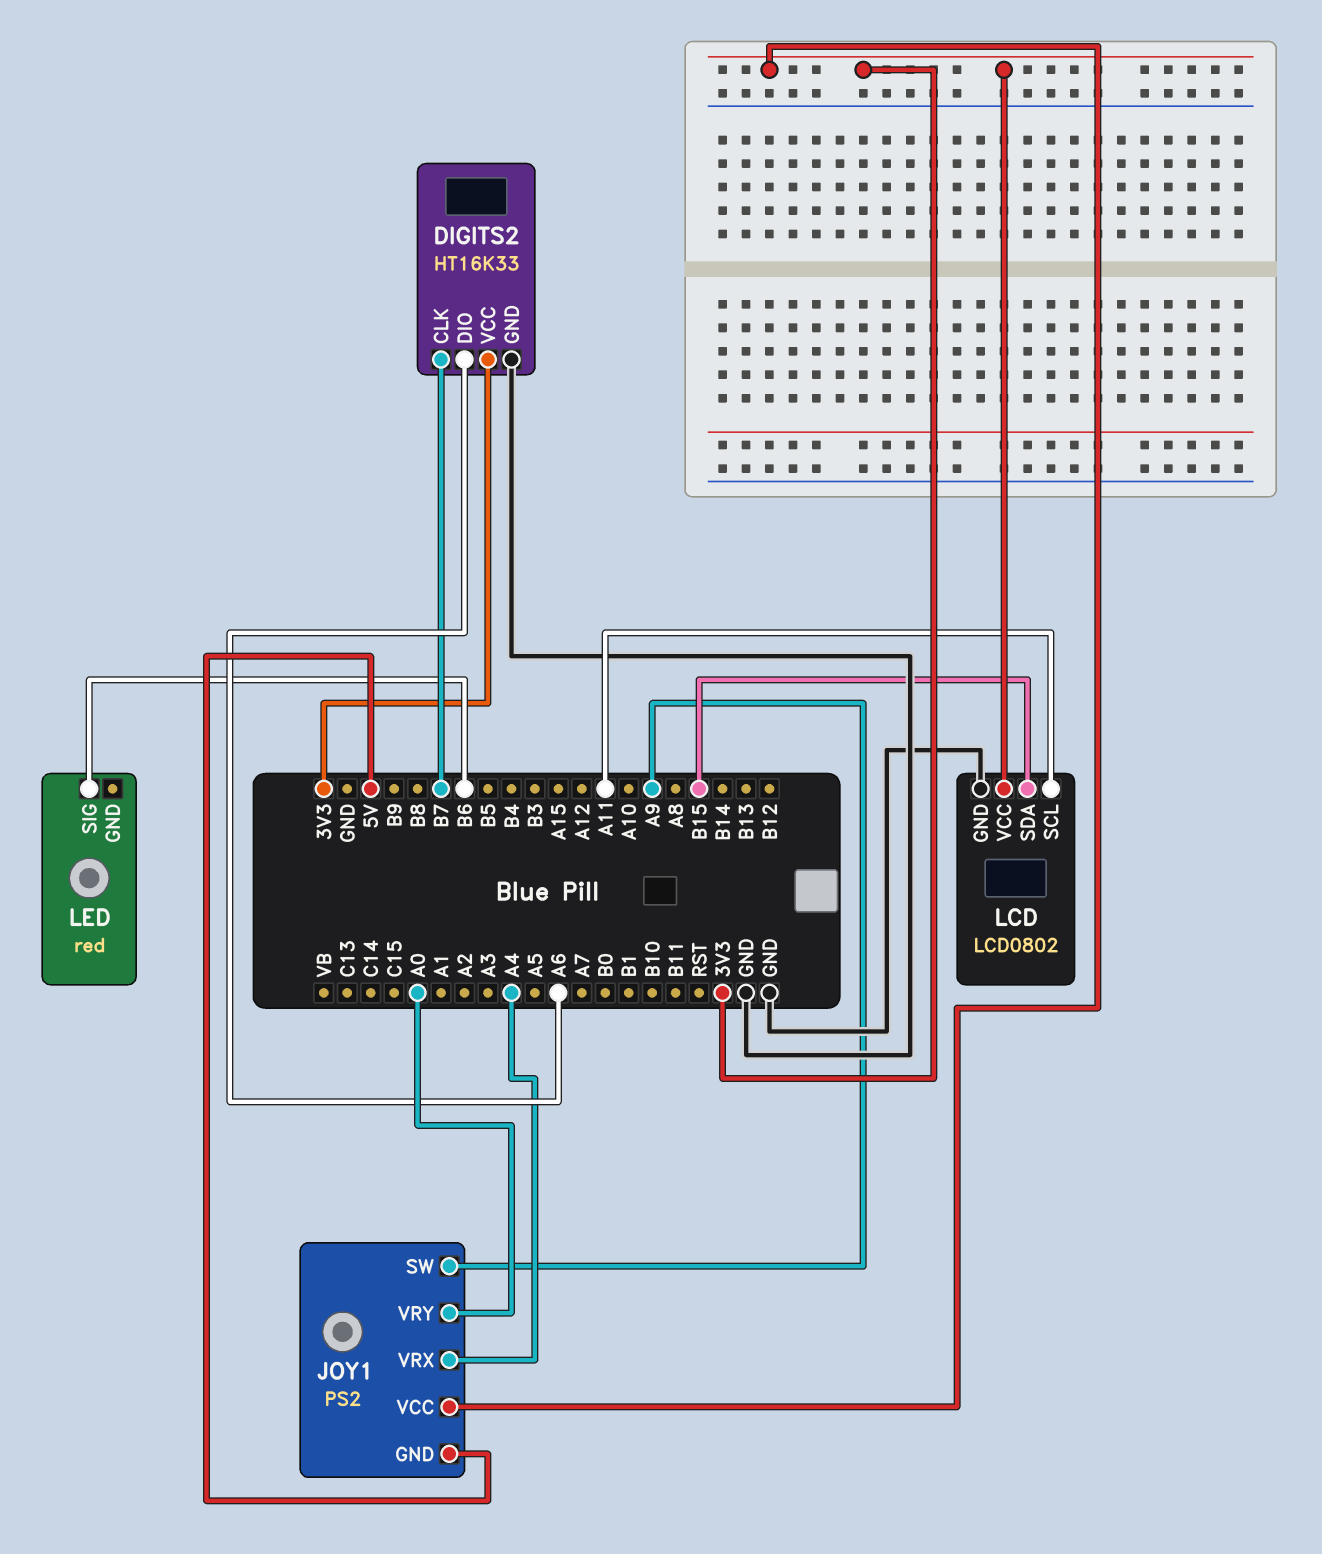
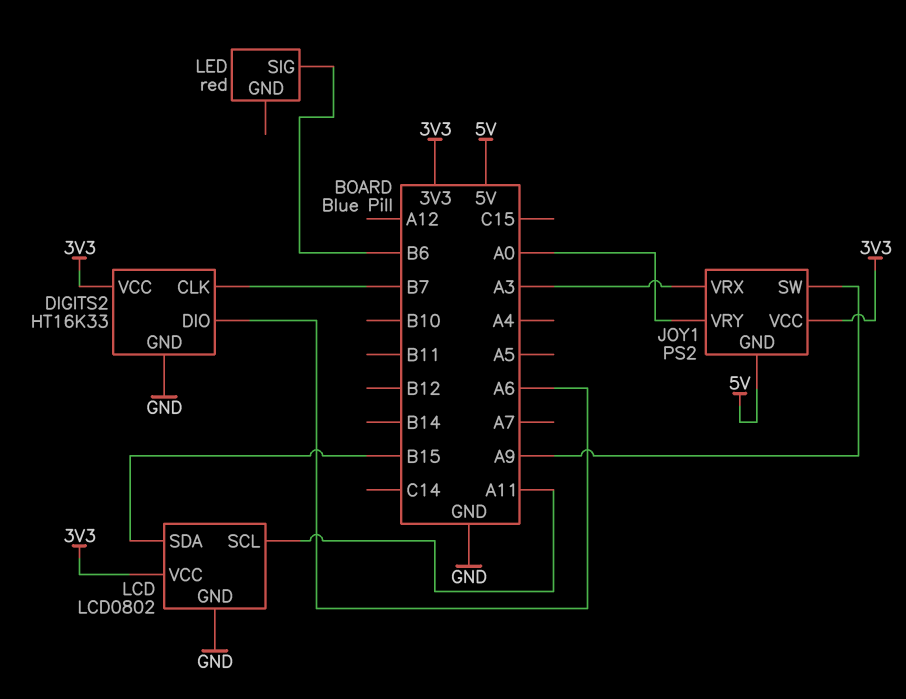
JOY1 pin VRX: A4 -> A3

